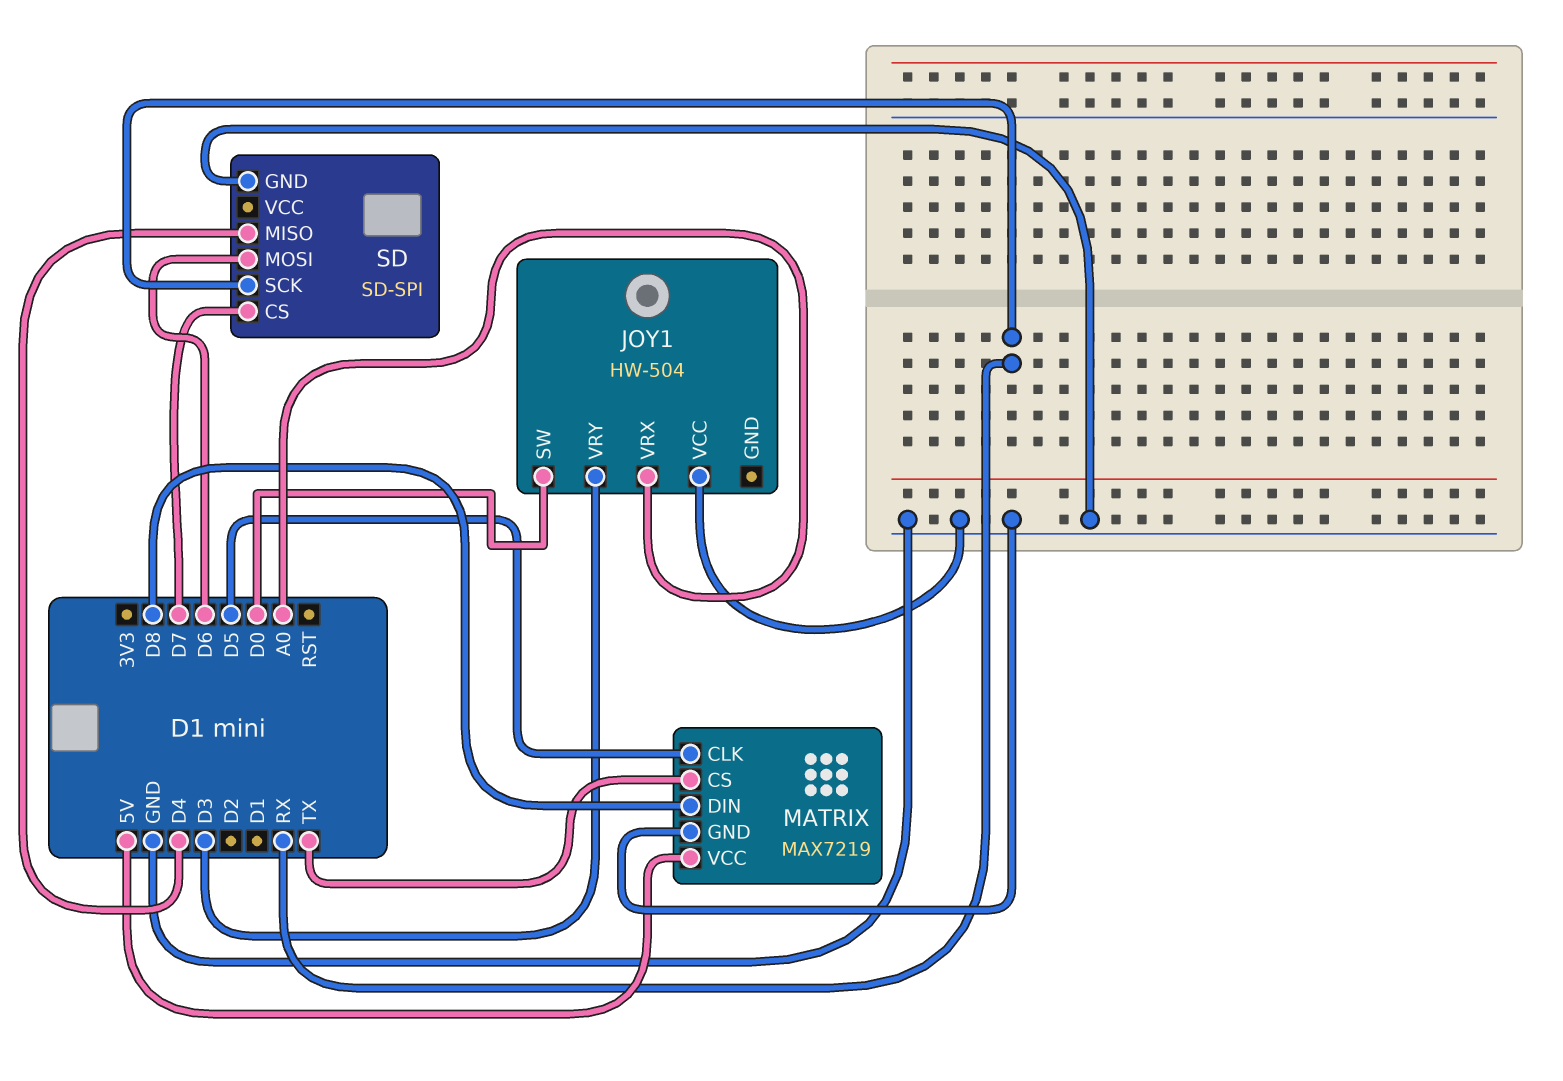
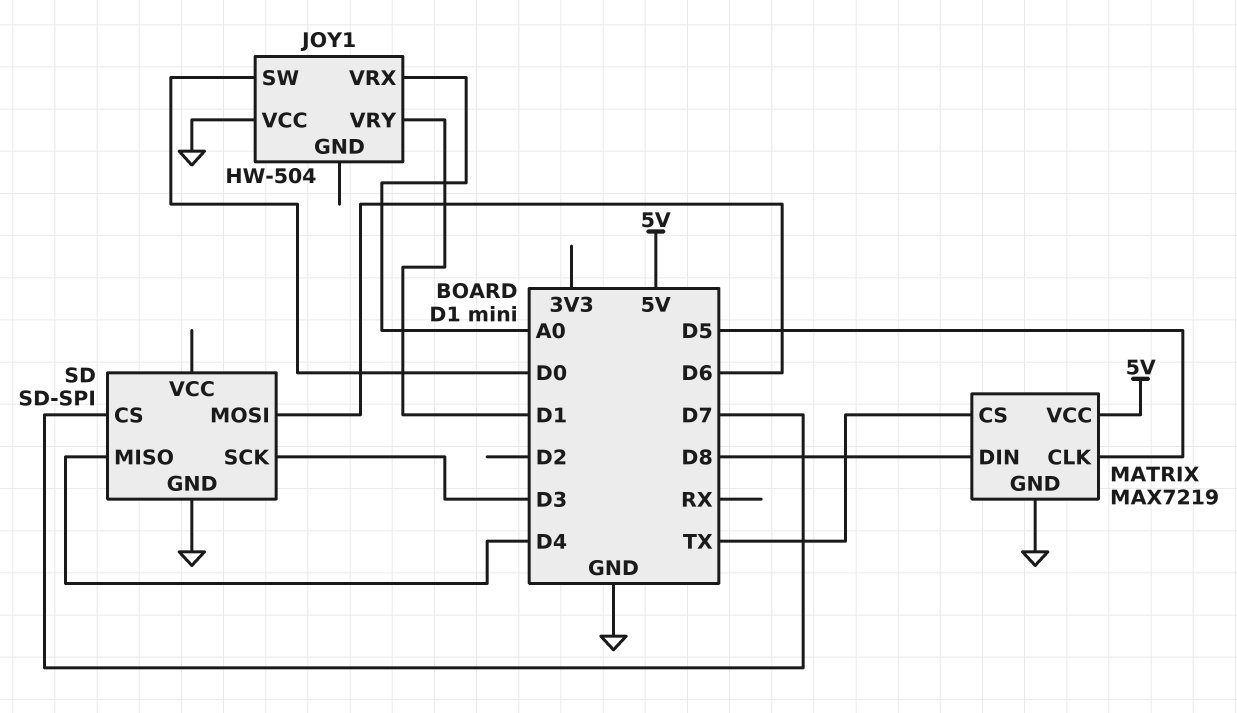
JOY1 pin VRY: D3 -> D1
SD pin SCK: RX -> D3

